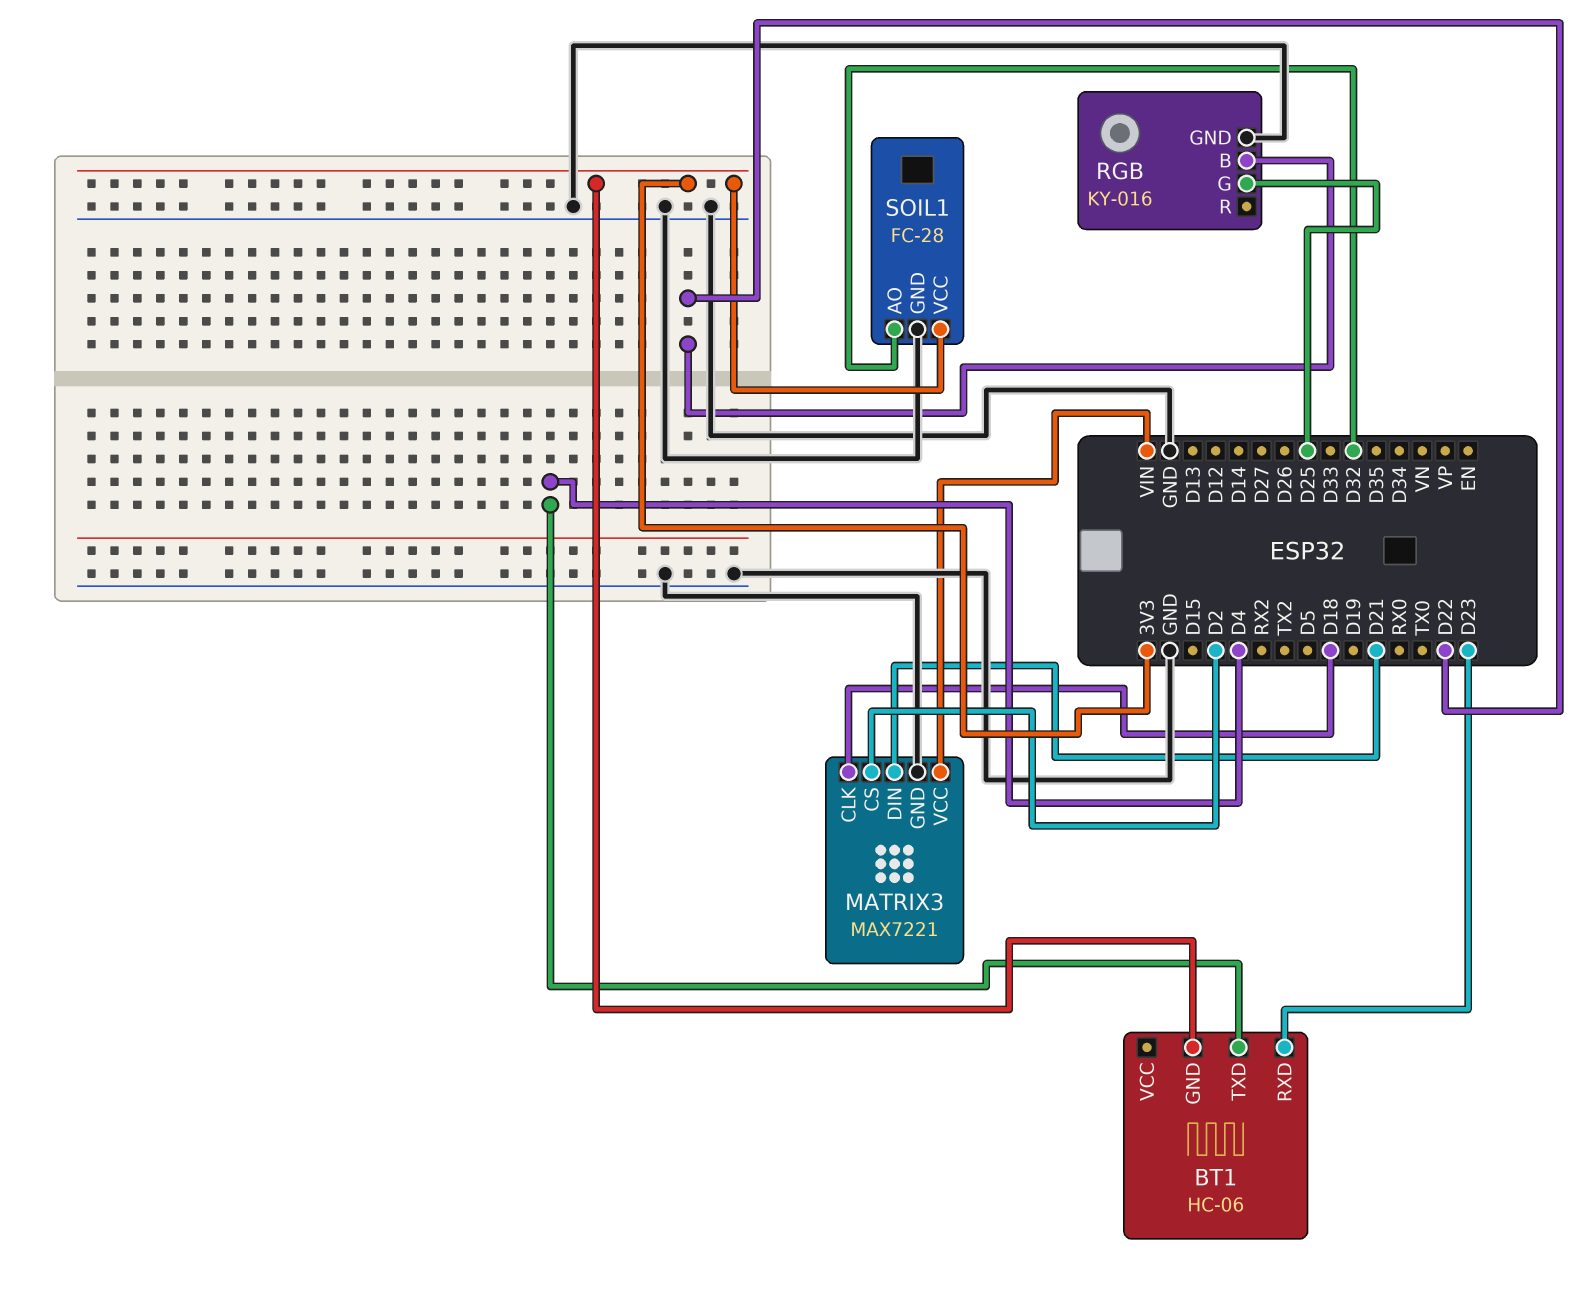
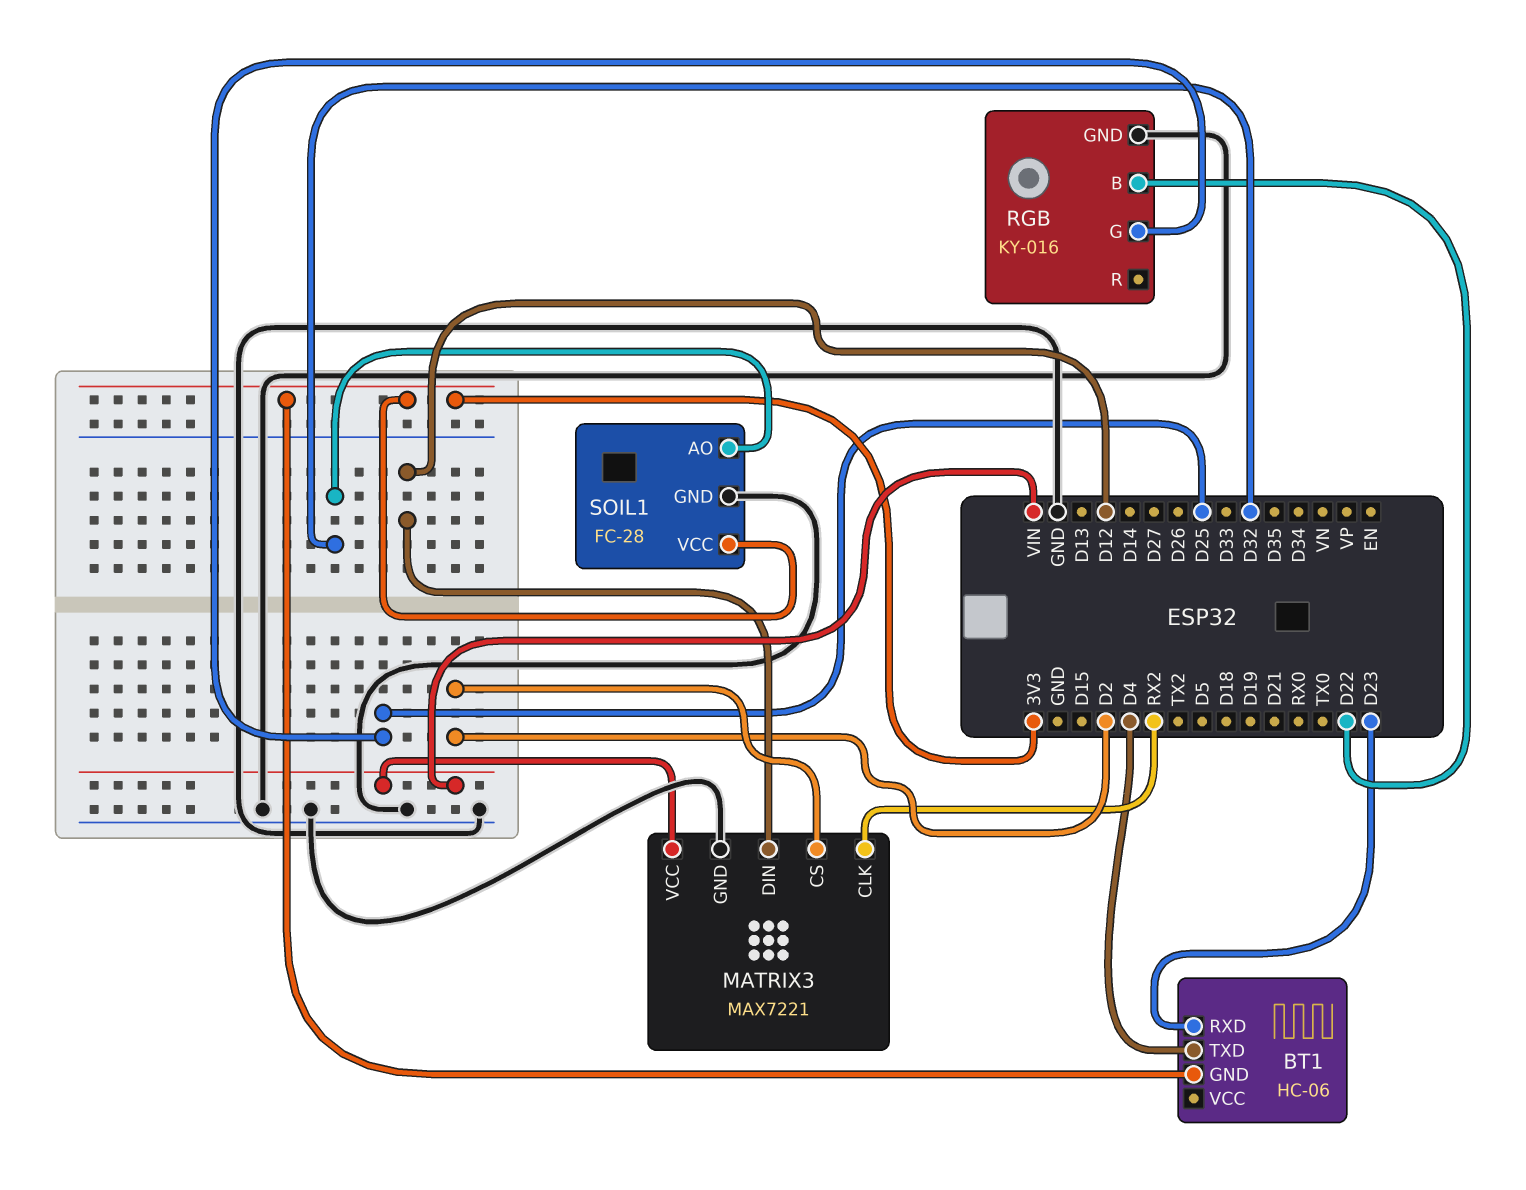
MATRIX3 pin CLK: D18 -> RX2
MATRIX3 pin DIN: D21 -> D12

